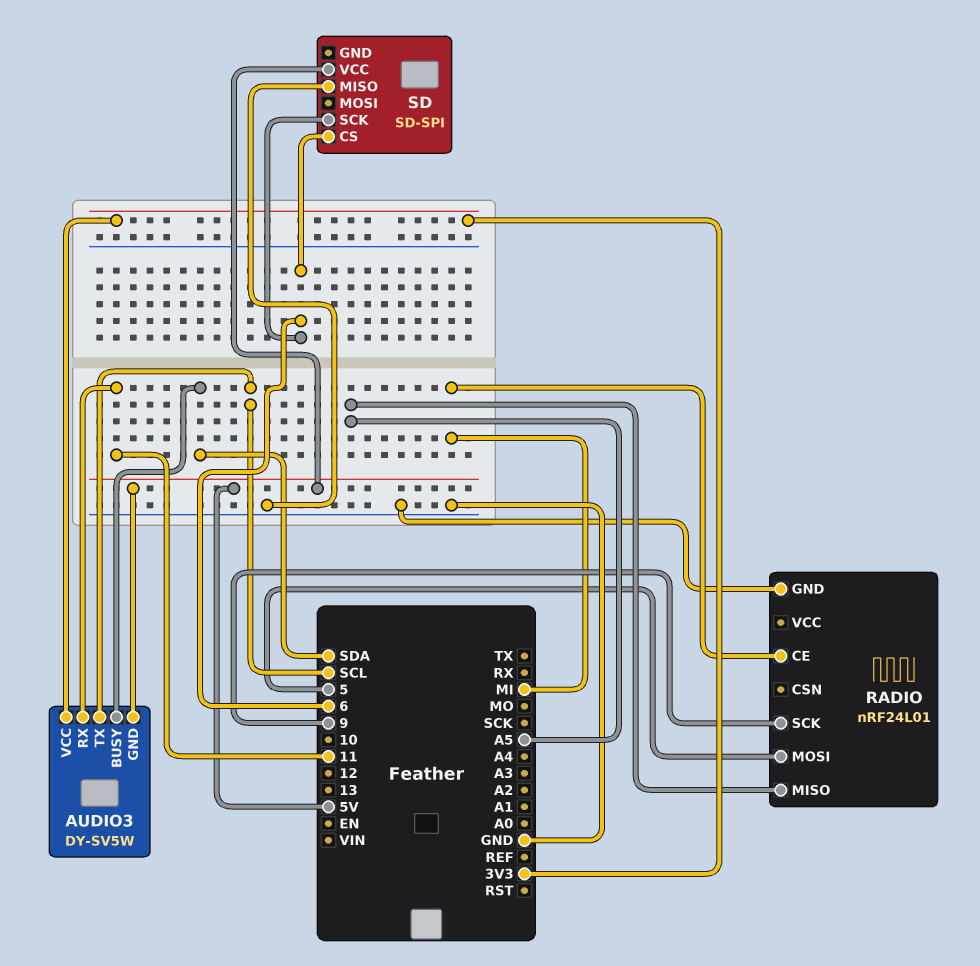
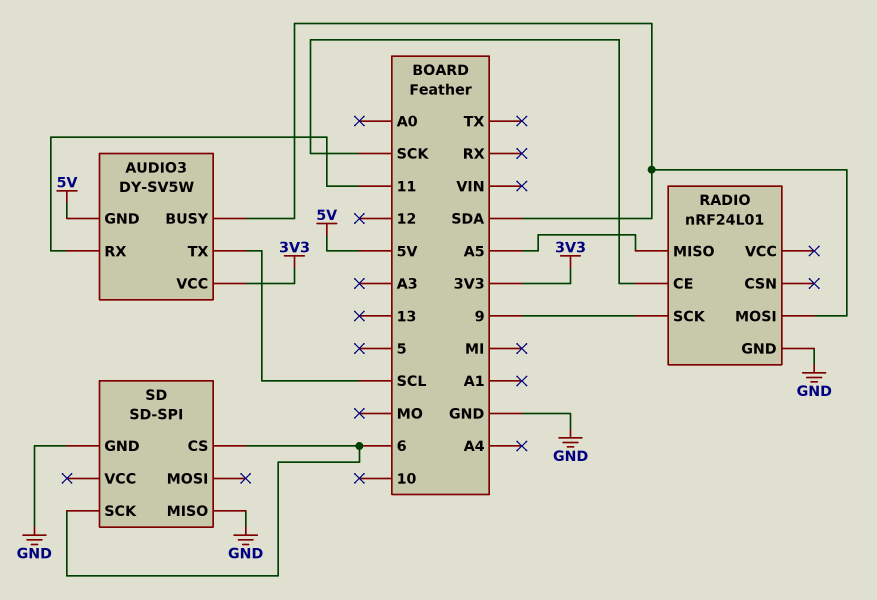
RADIO pin CE: MI -> SCK
RADIO pin MOSI: 5 -> SDA
SD pin GND: none -> GND
SD pin VCC: 5V -> none

